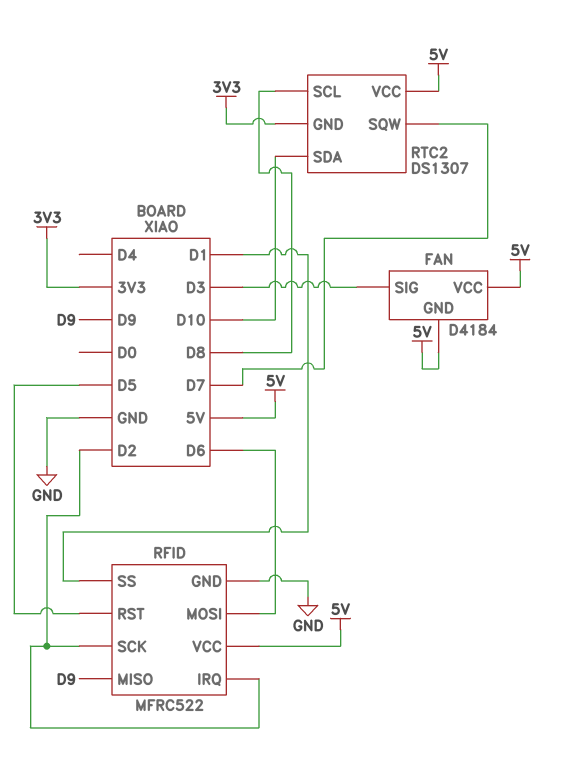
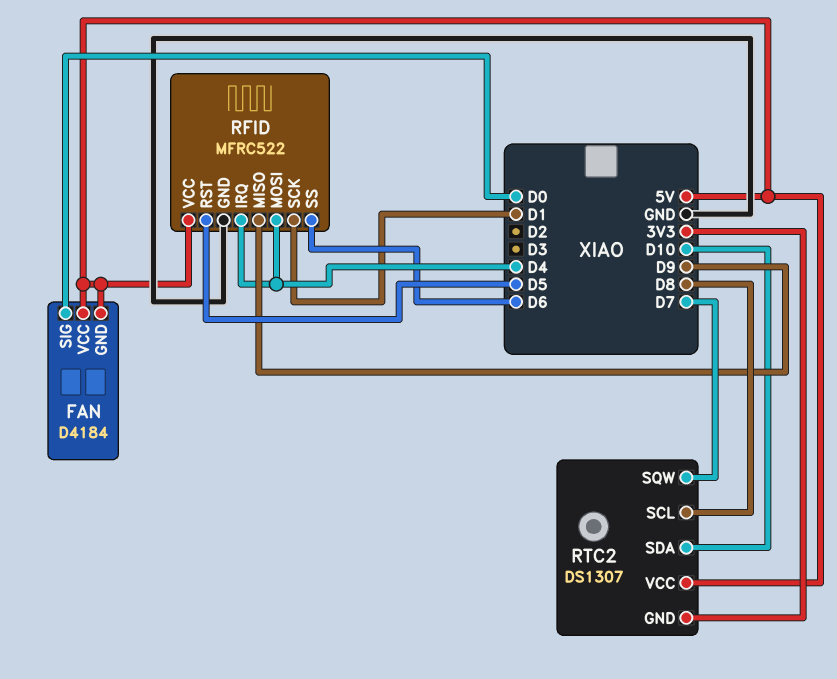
FAN pin SIG: D3 -> D0
RFID pin IRQ: D2 -> D4
RFID pin MOSI: D6 -> D4
RFID pin SCK: D2 -> D1
RFID pin SS: D1 -> D6

